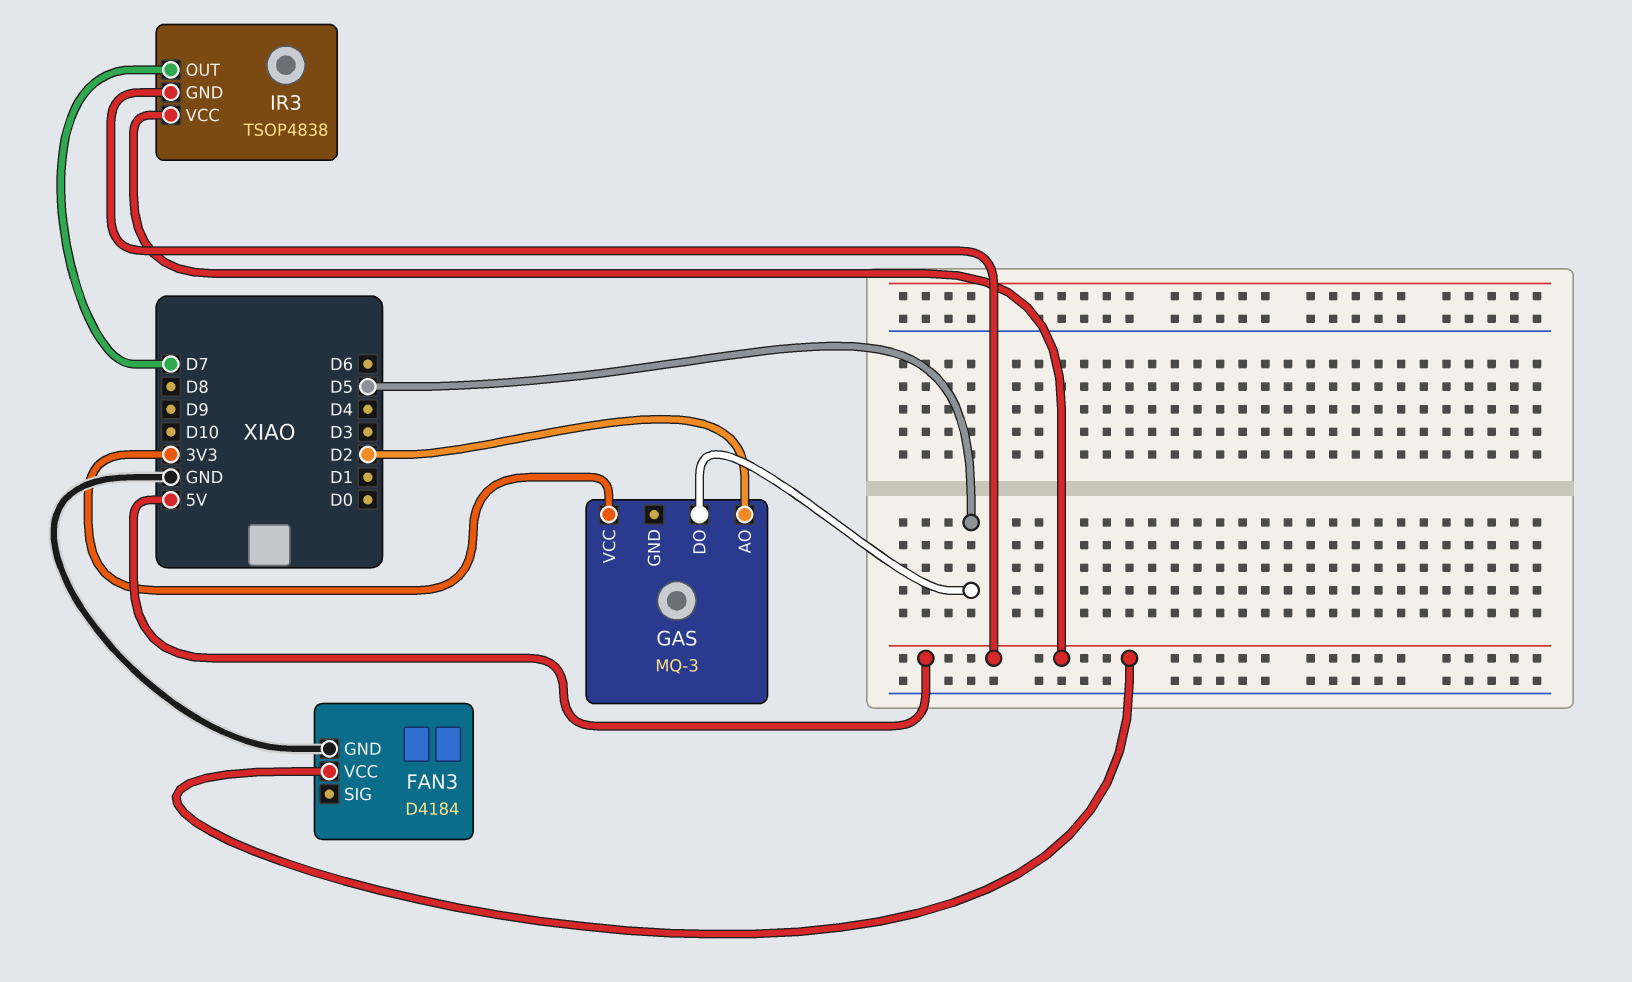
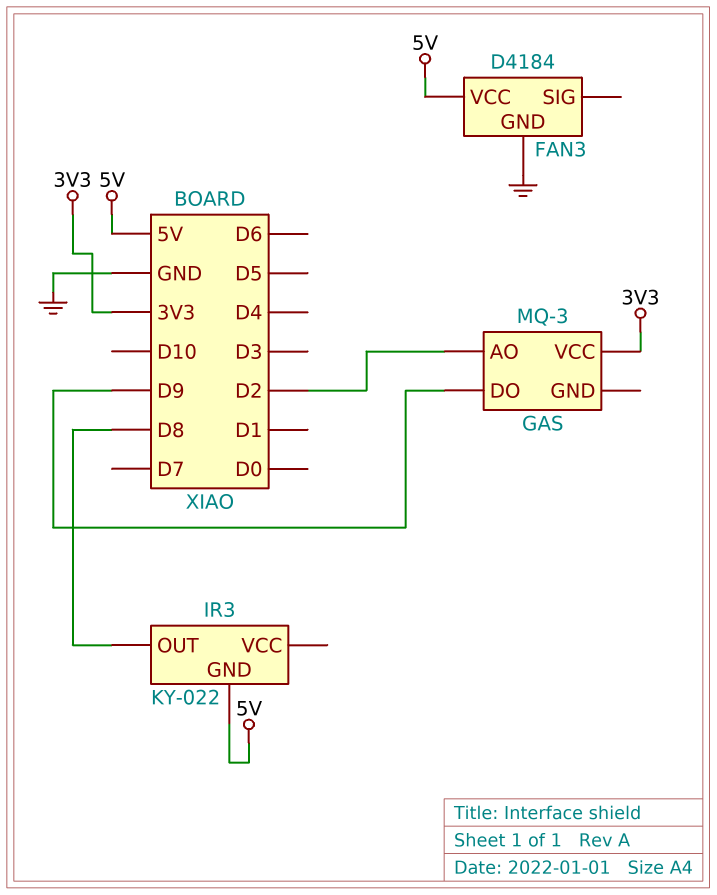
GAS pin DO: D5 -> D9
IR3: TSOP4838 -> KY-022
IR3 pin OUT: D7 -> D8
IR3 pin VCC: 5V -> none

